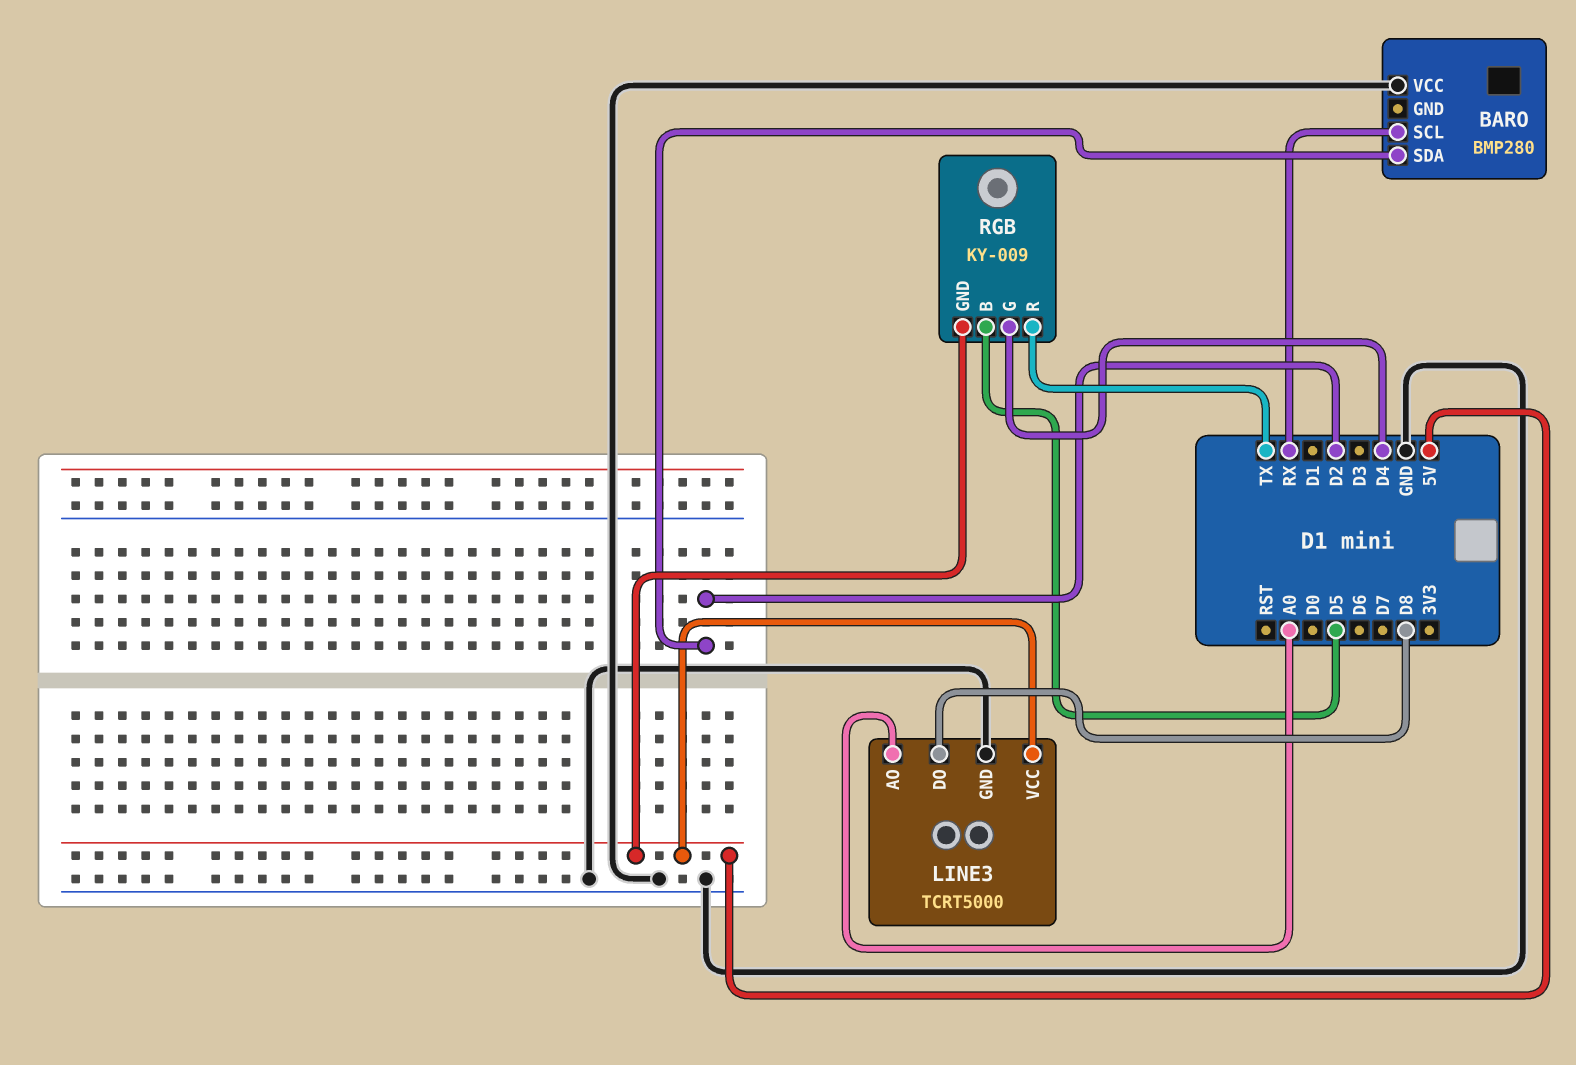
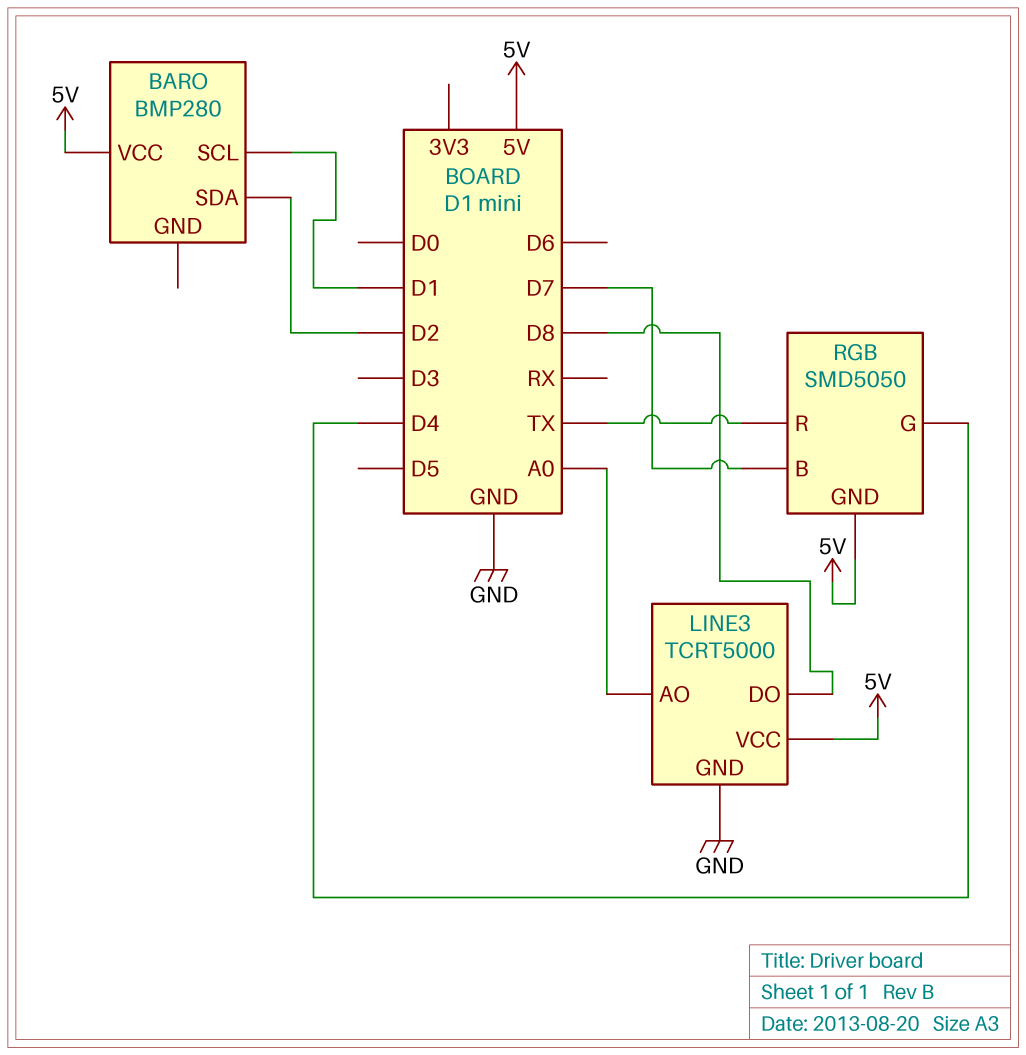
BARO pin SCL: RX -> D1
BARO pin VCC: GND -> 5V
RGB: KY-009 -> SMD5050
RGB pin B: D5 -> D7

